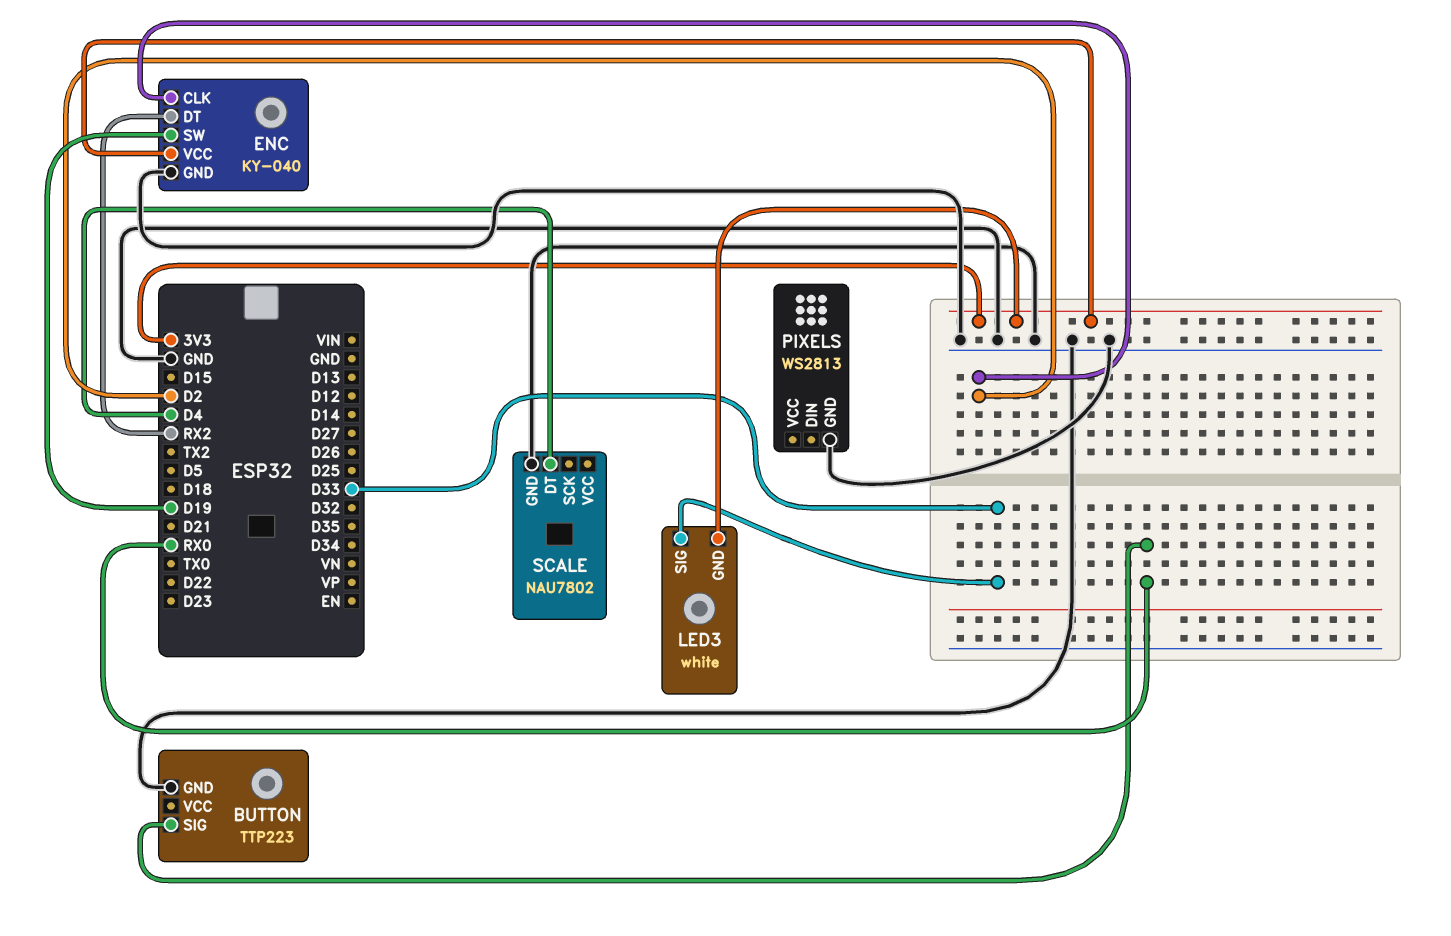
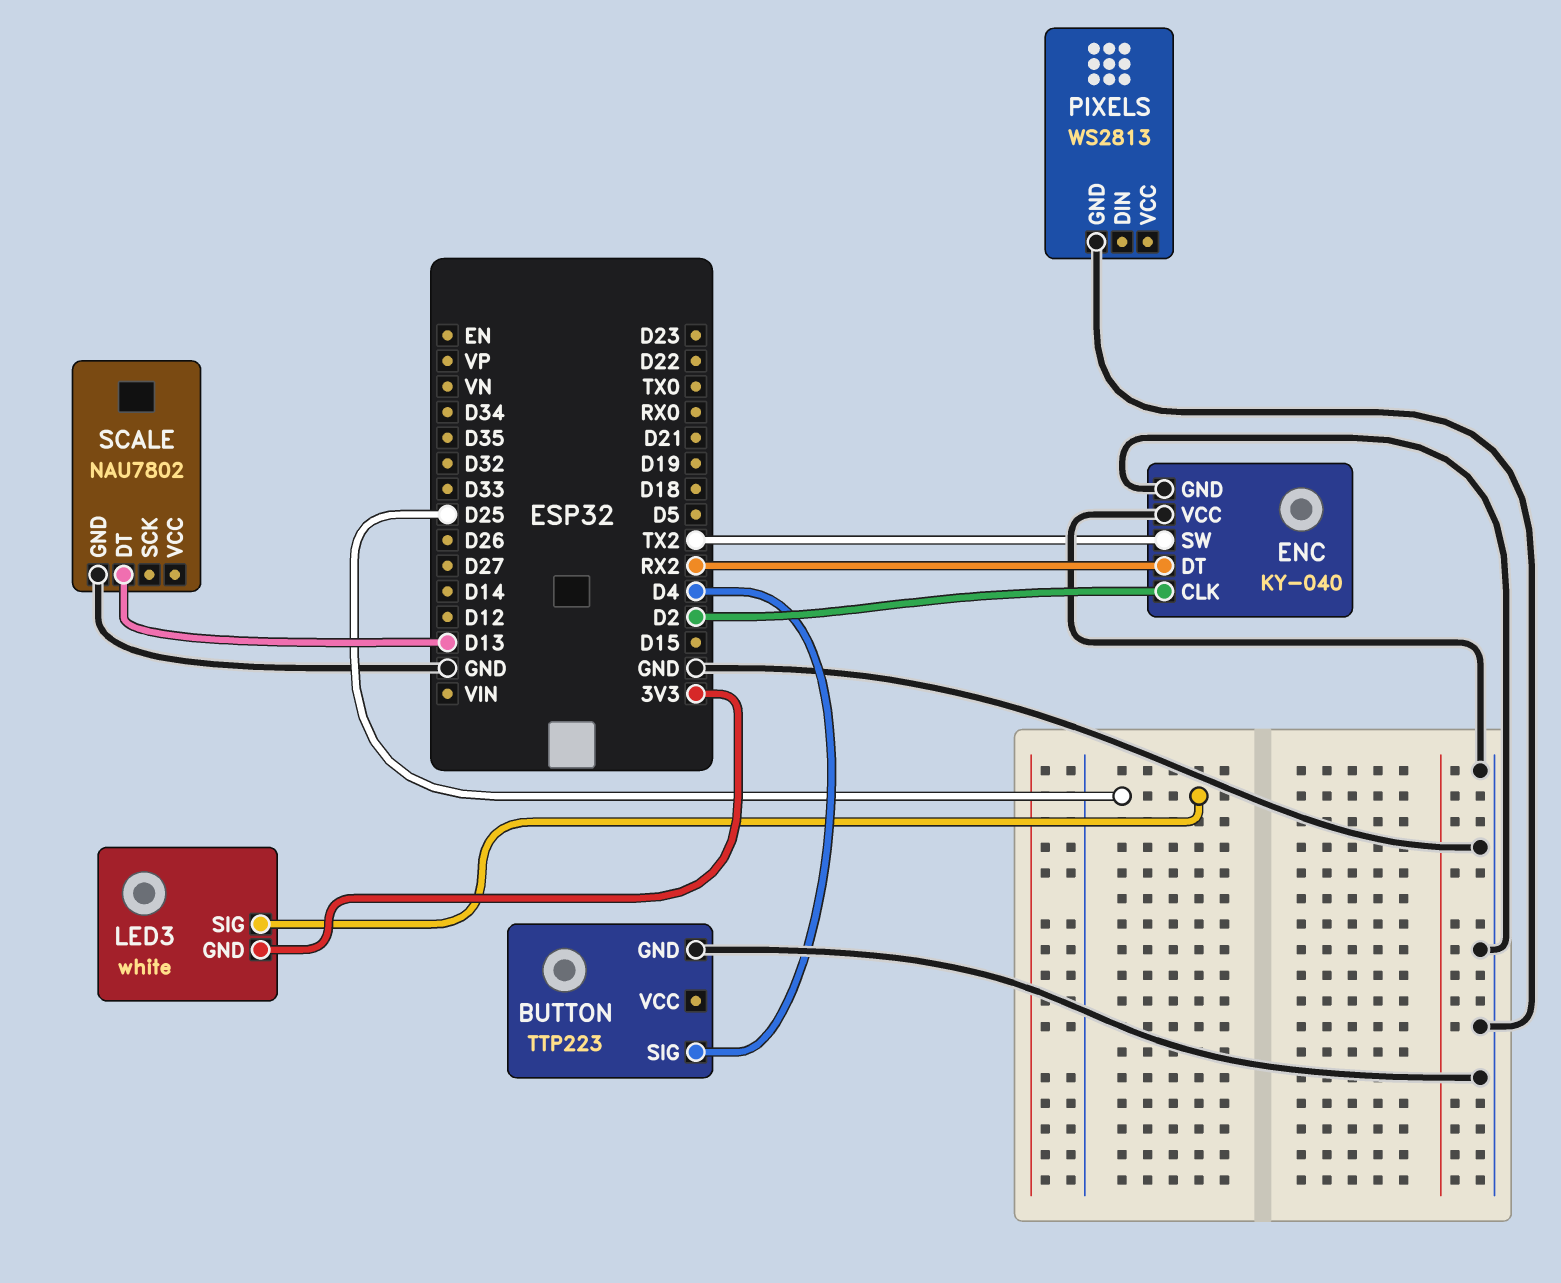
BUTTON pin SIG: RX0 -> D4
ENC pin SW: D19 -> TX2
ENC pin VCC: 3V3 -> GND
LED3 pin SIG: D33 -> D25
SCALE pin DT: D4 -> D13

